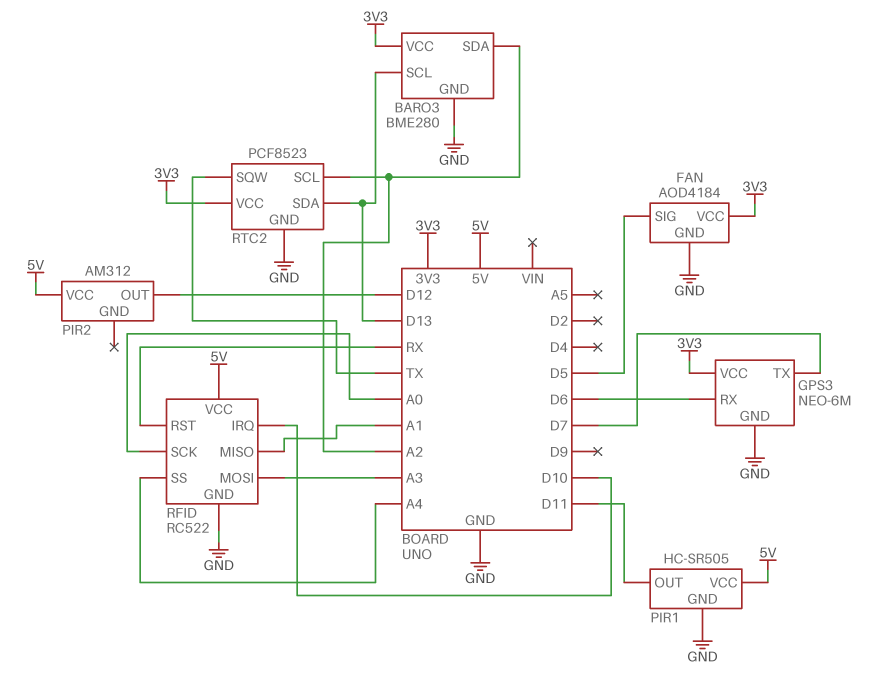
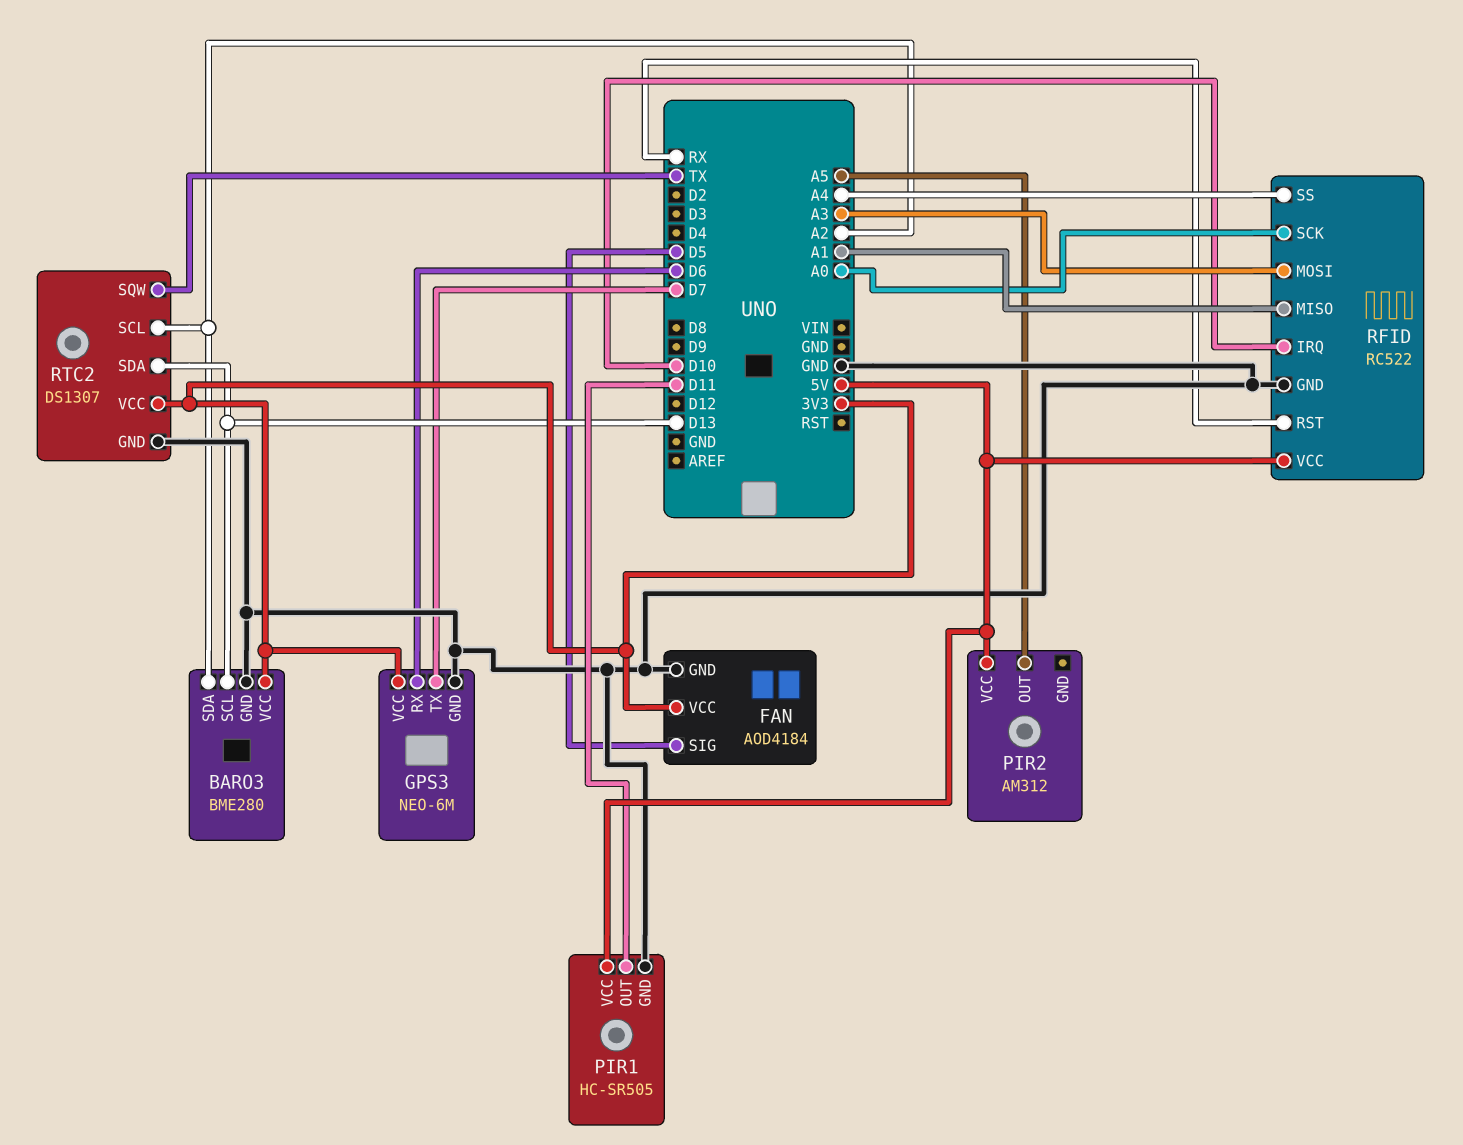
PIR2 pin OUT: D12 -> A5
RTC2: PCF8523 -> DS1307

